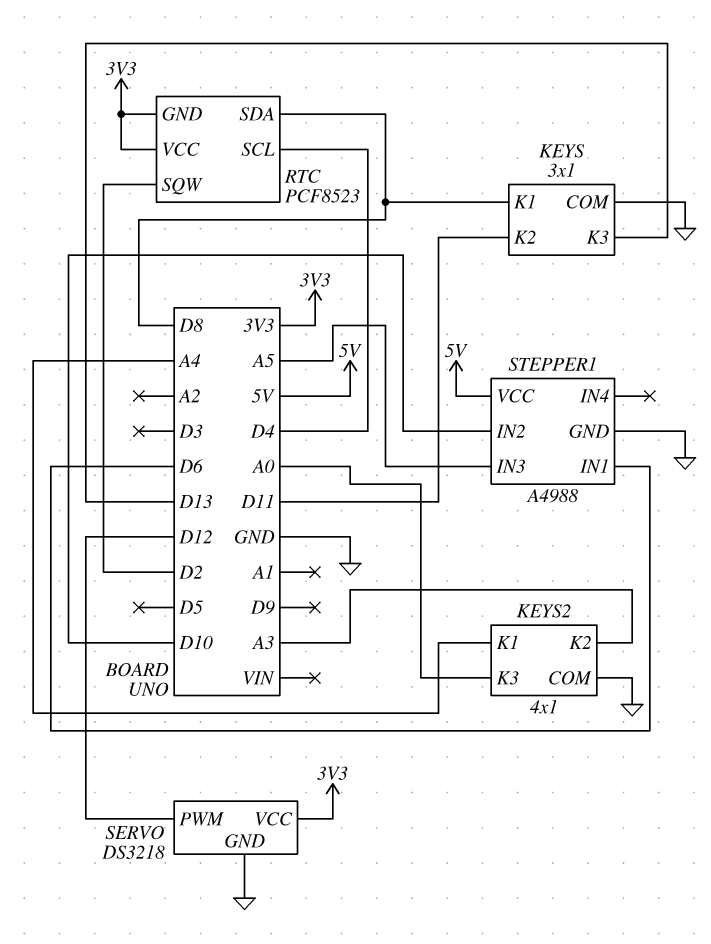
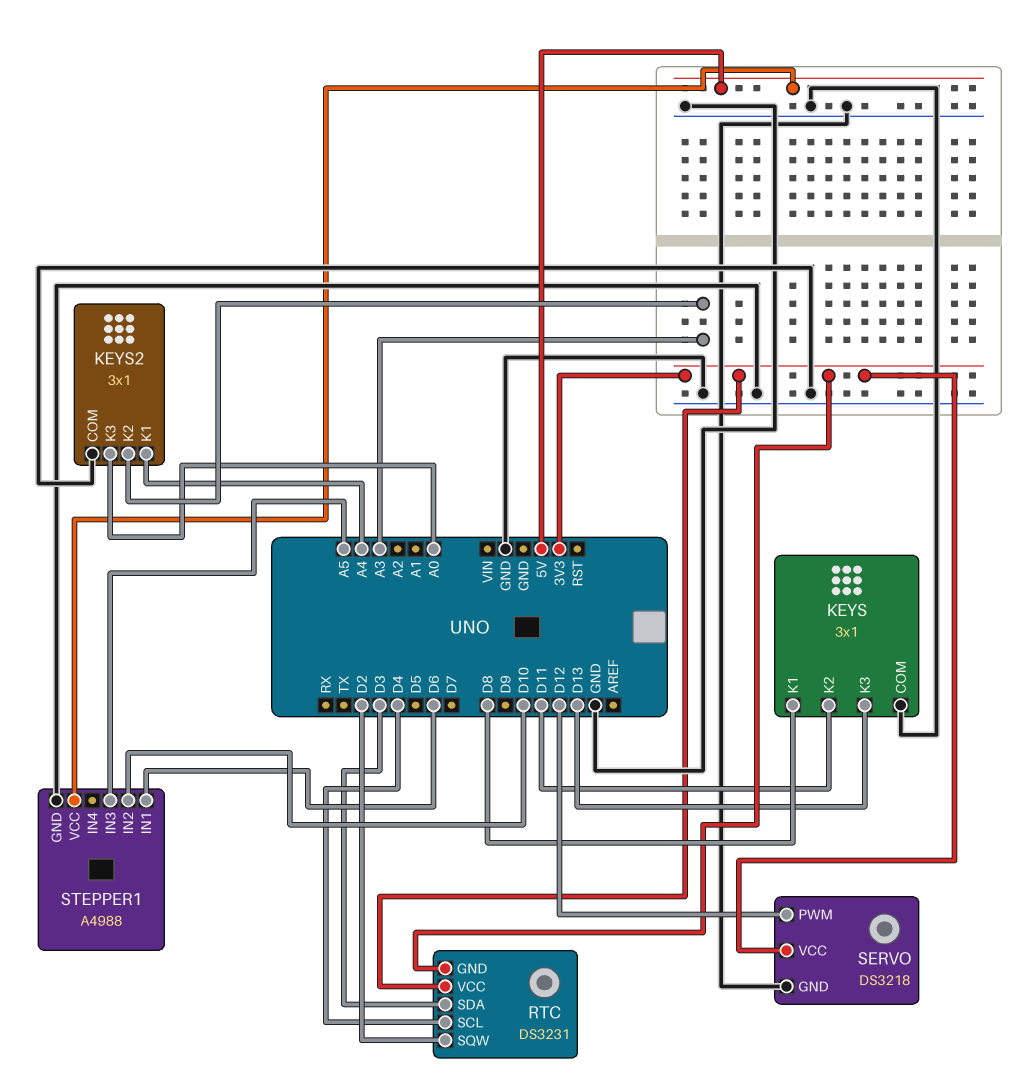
KEYS2: 4x1 -> 3x1
RTC: PCF8523 -> DS3231
RTC pin SDA: D8 -> D3

